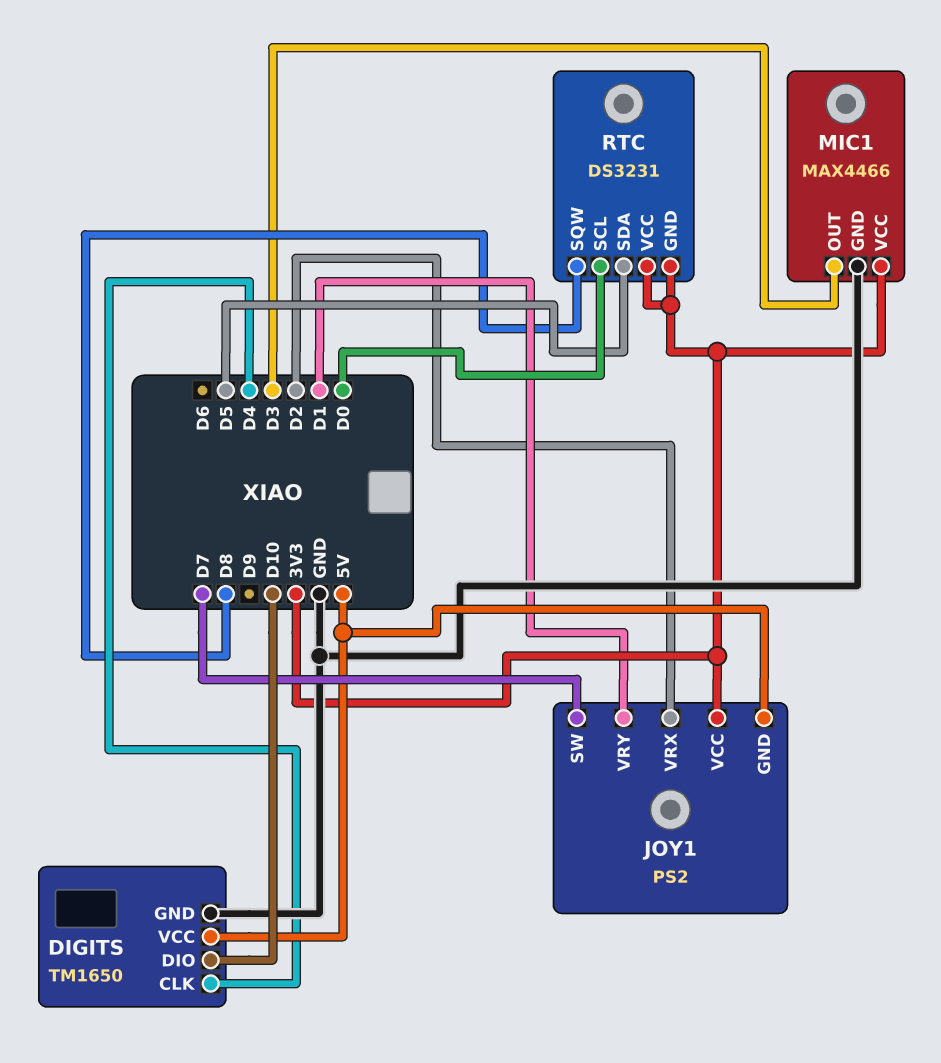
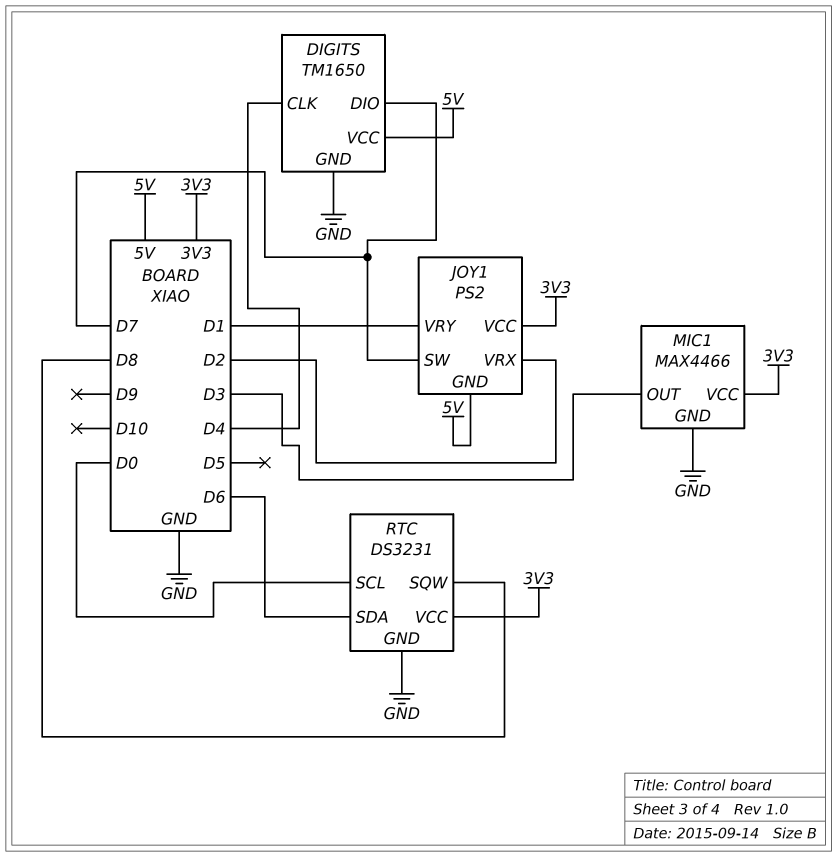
DIGITS pin DIO: D10 -> D7
RTC pin GND: 3V3 -> GND
RTC pin SDA: D5 -> D6

